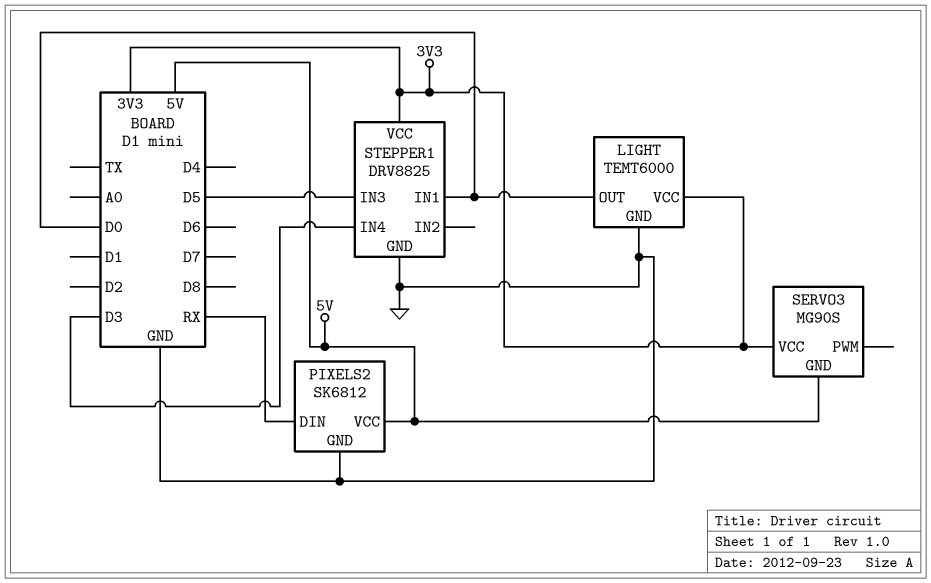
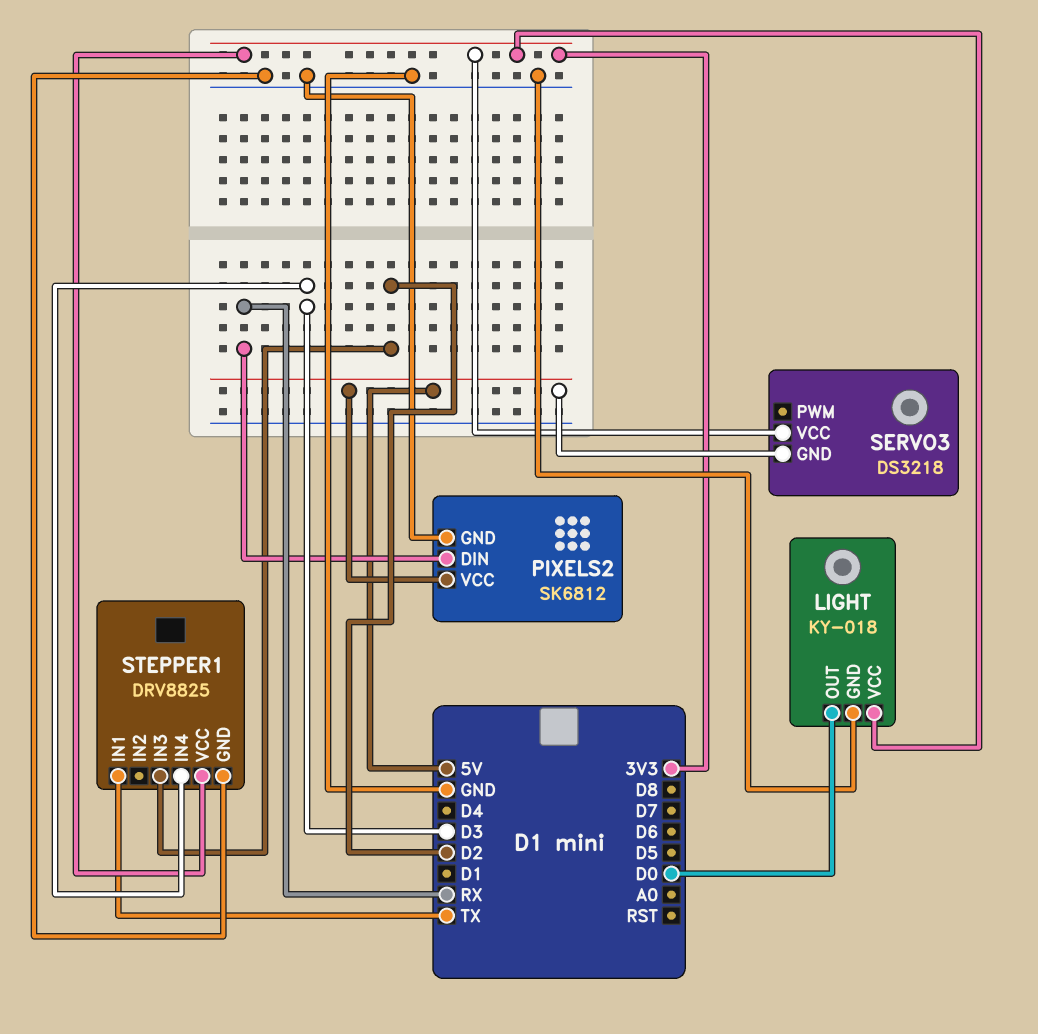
LIGHT: TEMT6000 -> KY-018
SERVO3: MG90S -> DS3218
STEPPER1 pin IN1: D0 -> TX
STEPPER1 pin IN3: D5 -> D2

